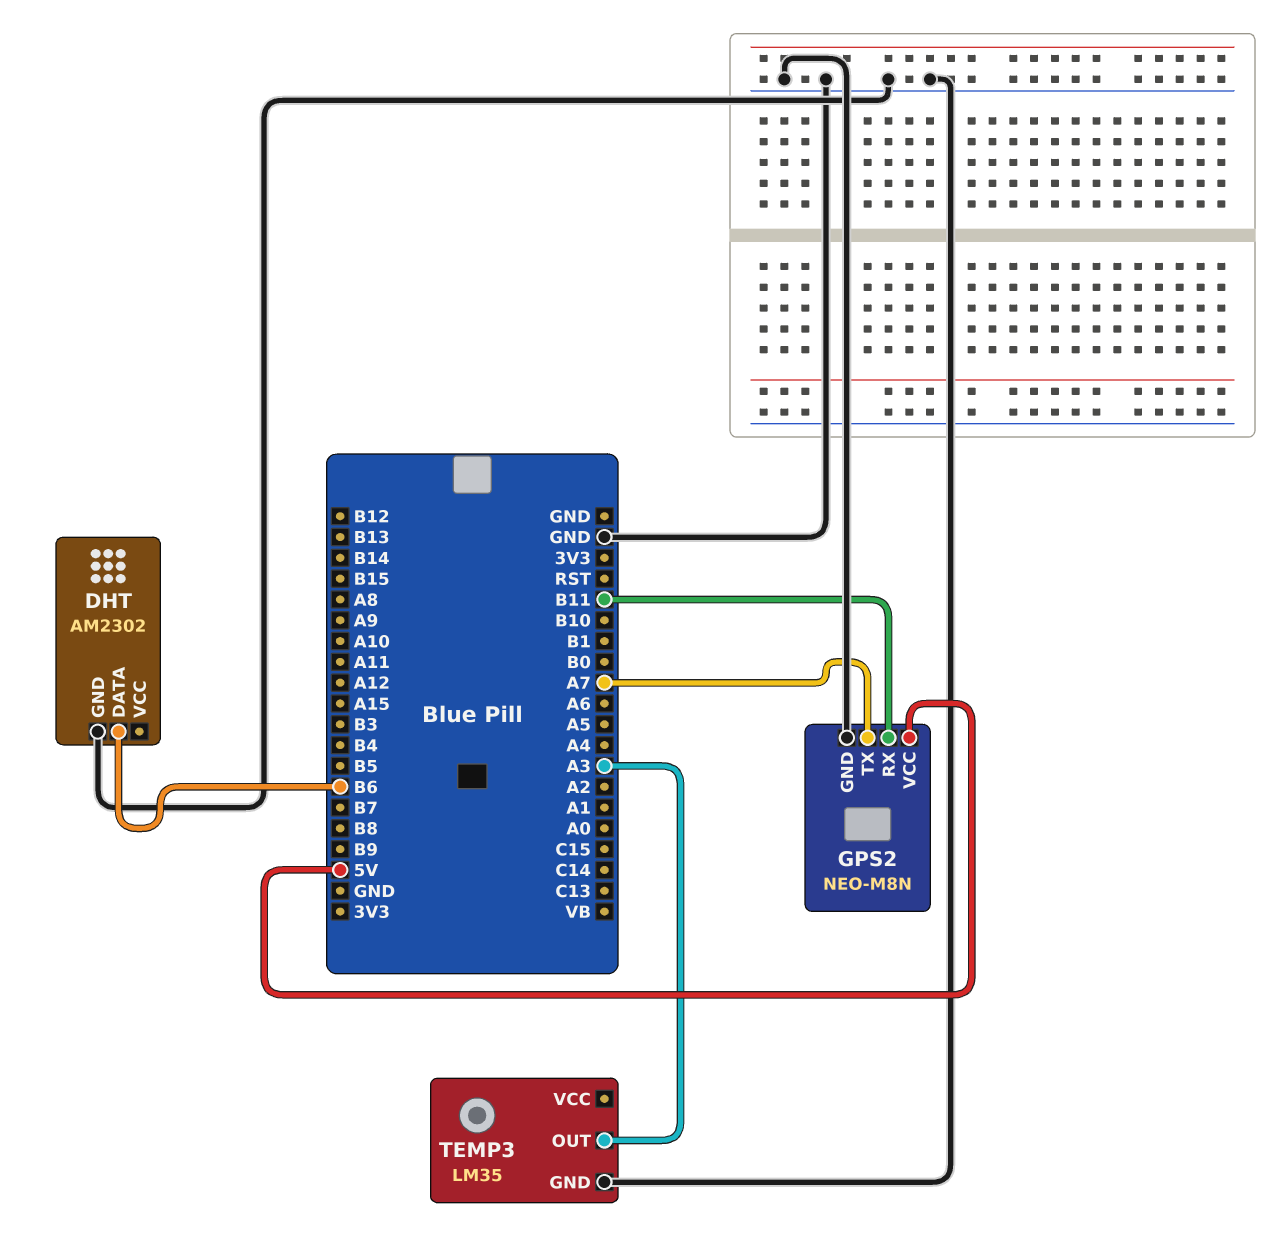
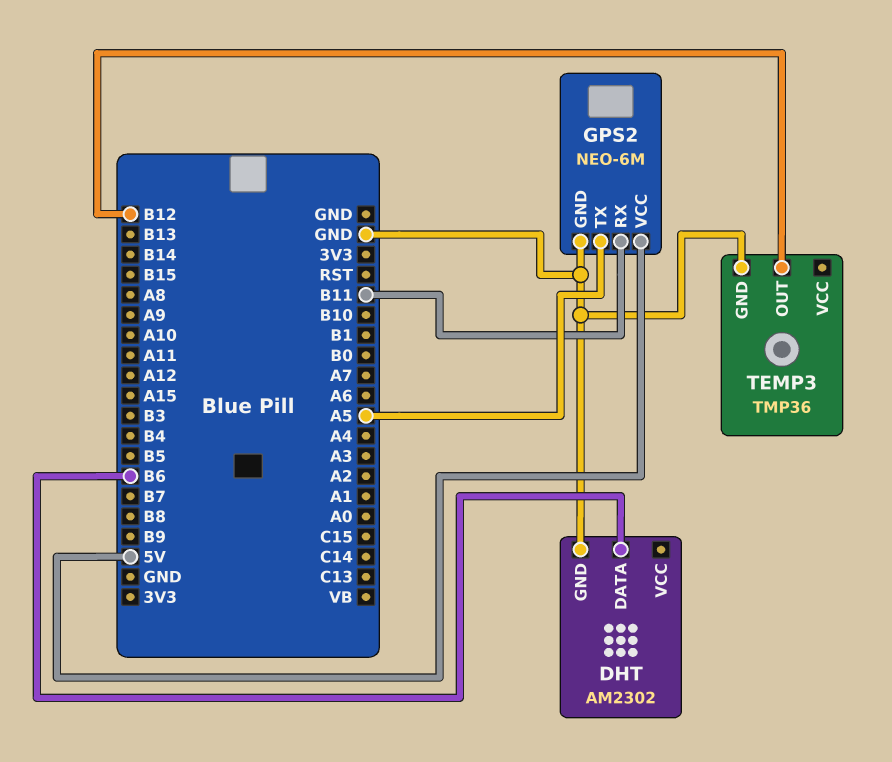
GPS2: NEO-M8N -> NEO-6M
GPS2 pin TX: A7 -> A5
TEMP3: LM35 -> TMP36
TEMP3 pin OUT: A3 -> B12

